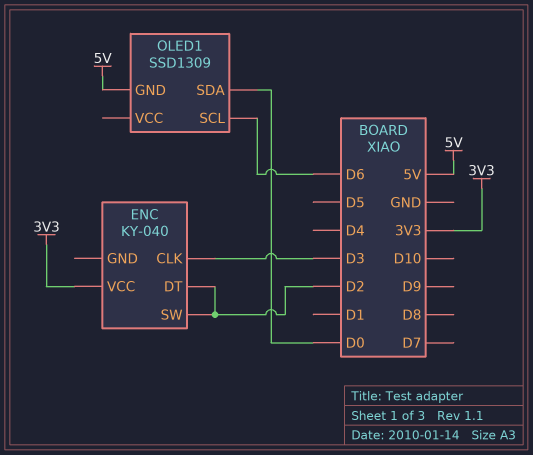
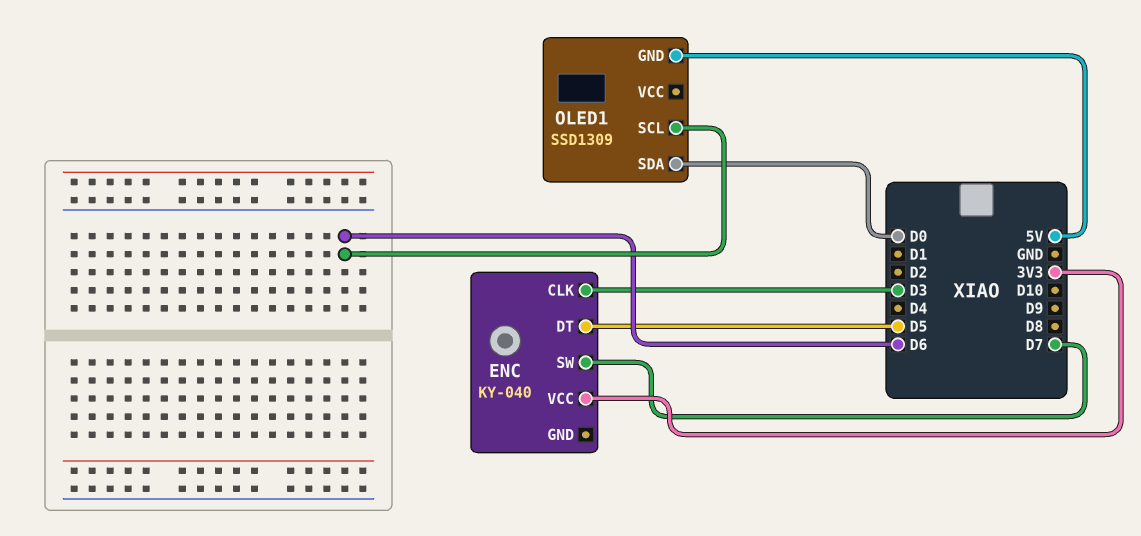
ENC pin DT: D2 -> D5
ENC pin SW: D2 -> D7

